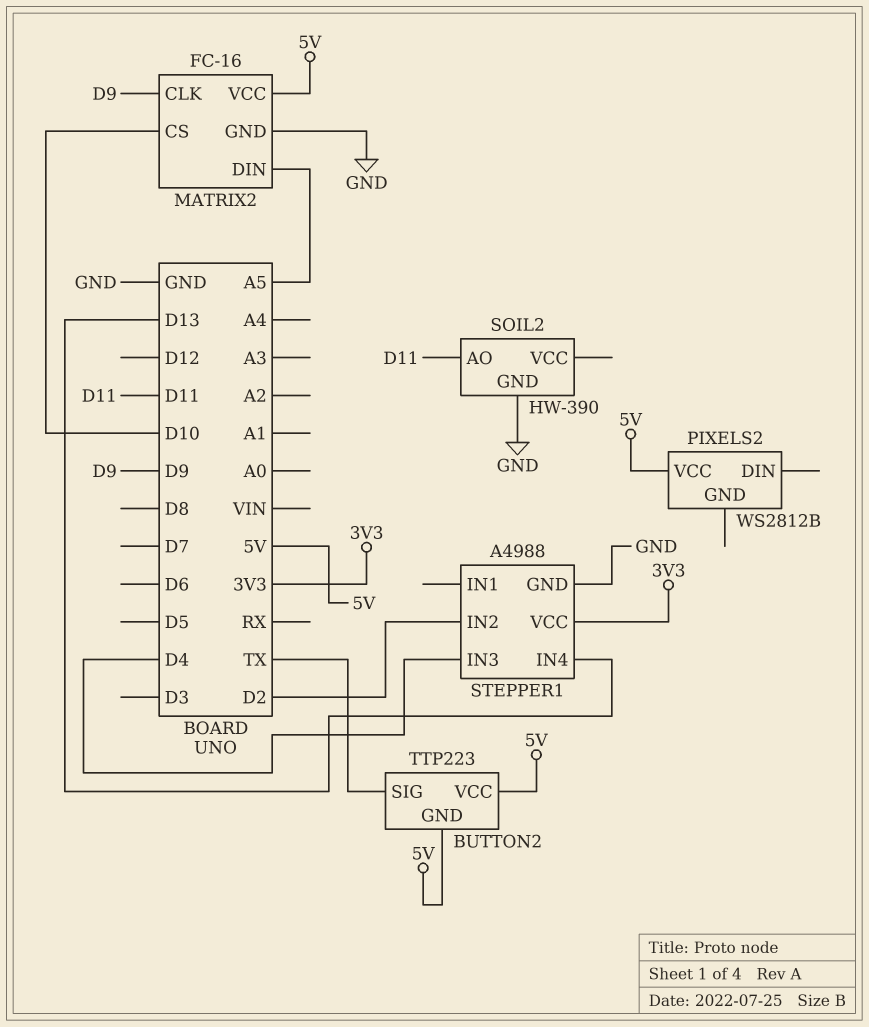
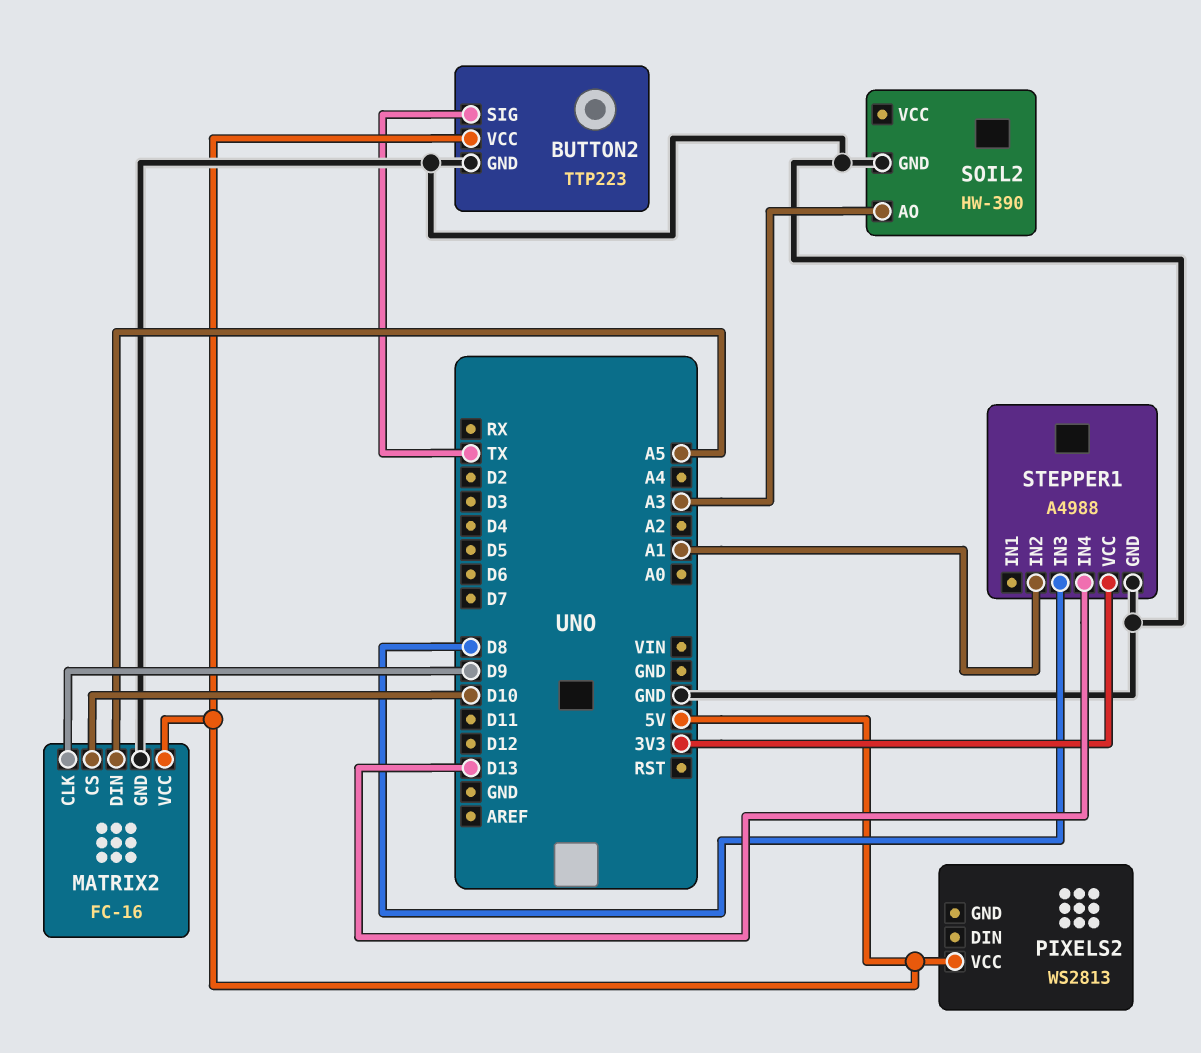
BUTTON2 pin GND: 5V -> GND
PIXELS2: WS2812B -> WS2813
SOIL2 pin AO: D11 -> A3
STEPPER1 pin IN2: D2 -> A1
STEPPER1 pin IN3: D4 -> D8

